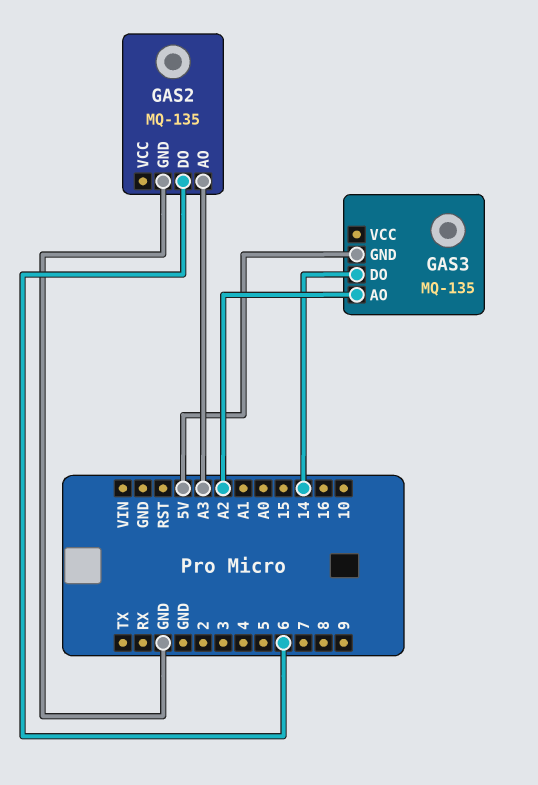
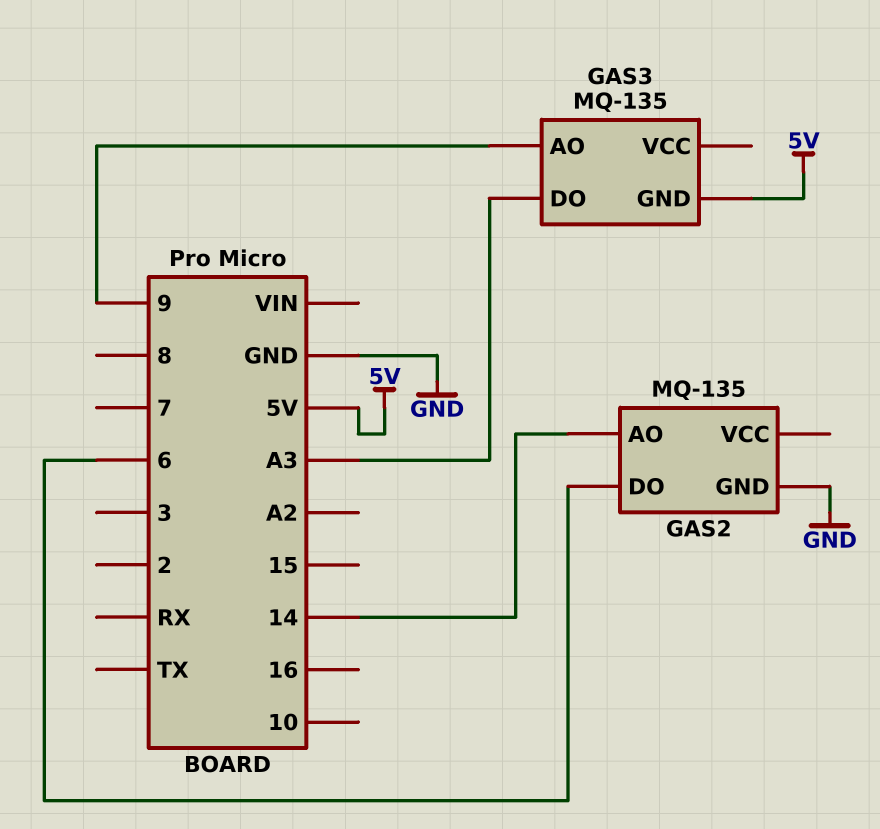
GAS2 pin AO: A3 -> 14
GAS3 pin AO: A2 -> 9
GAS3 pin DO: 14 -> A3

